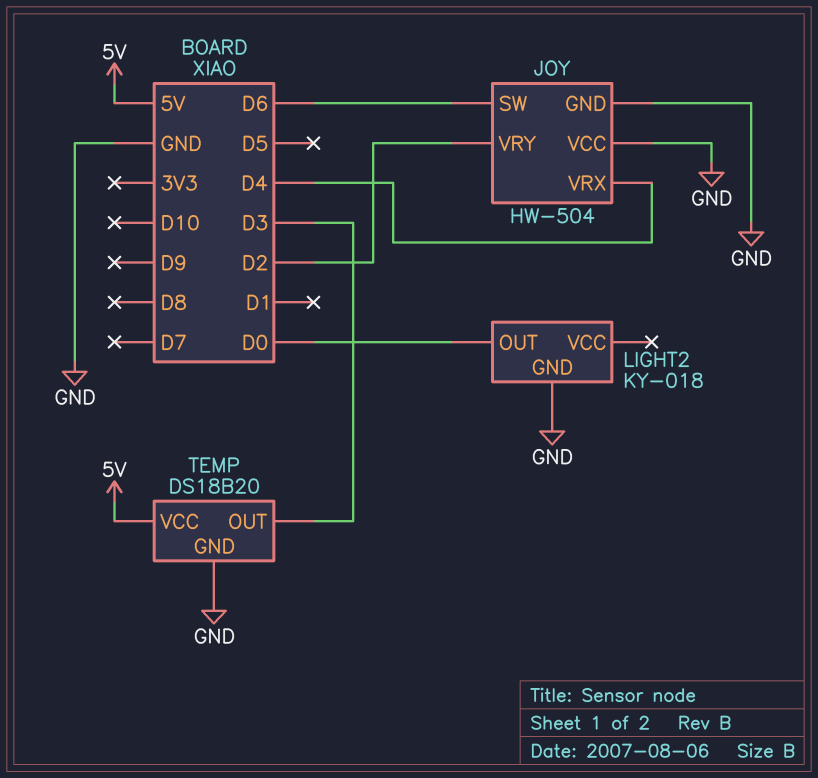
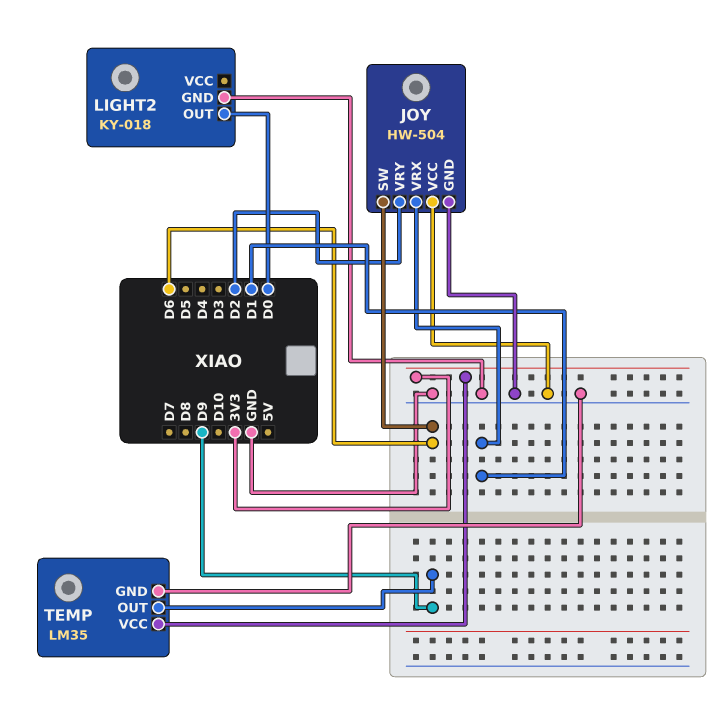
JOY pin VRX: D4 -> D1
TEMP: DS18B20 -> LM35
TEMP pin OUT: D3 -> D9
TEMP pin VCC: 5V -> 3V3

